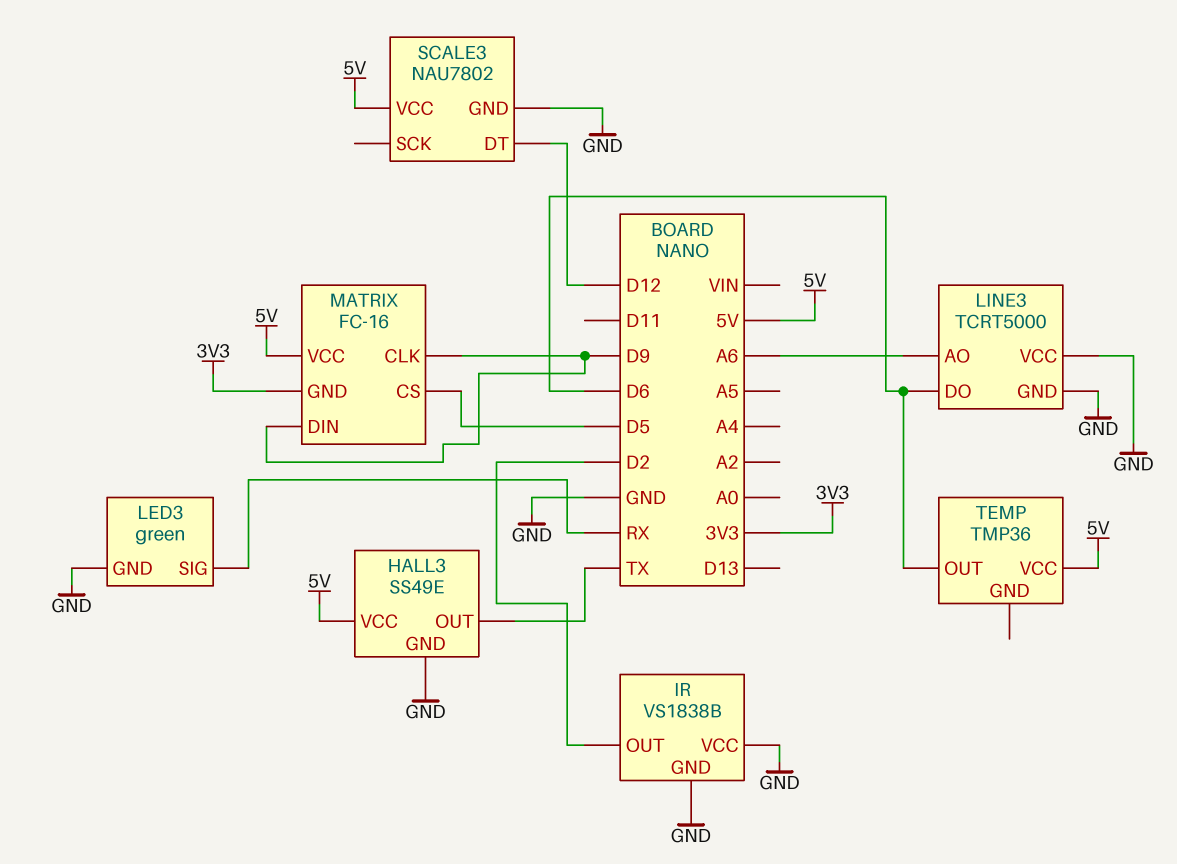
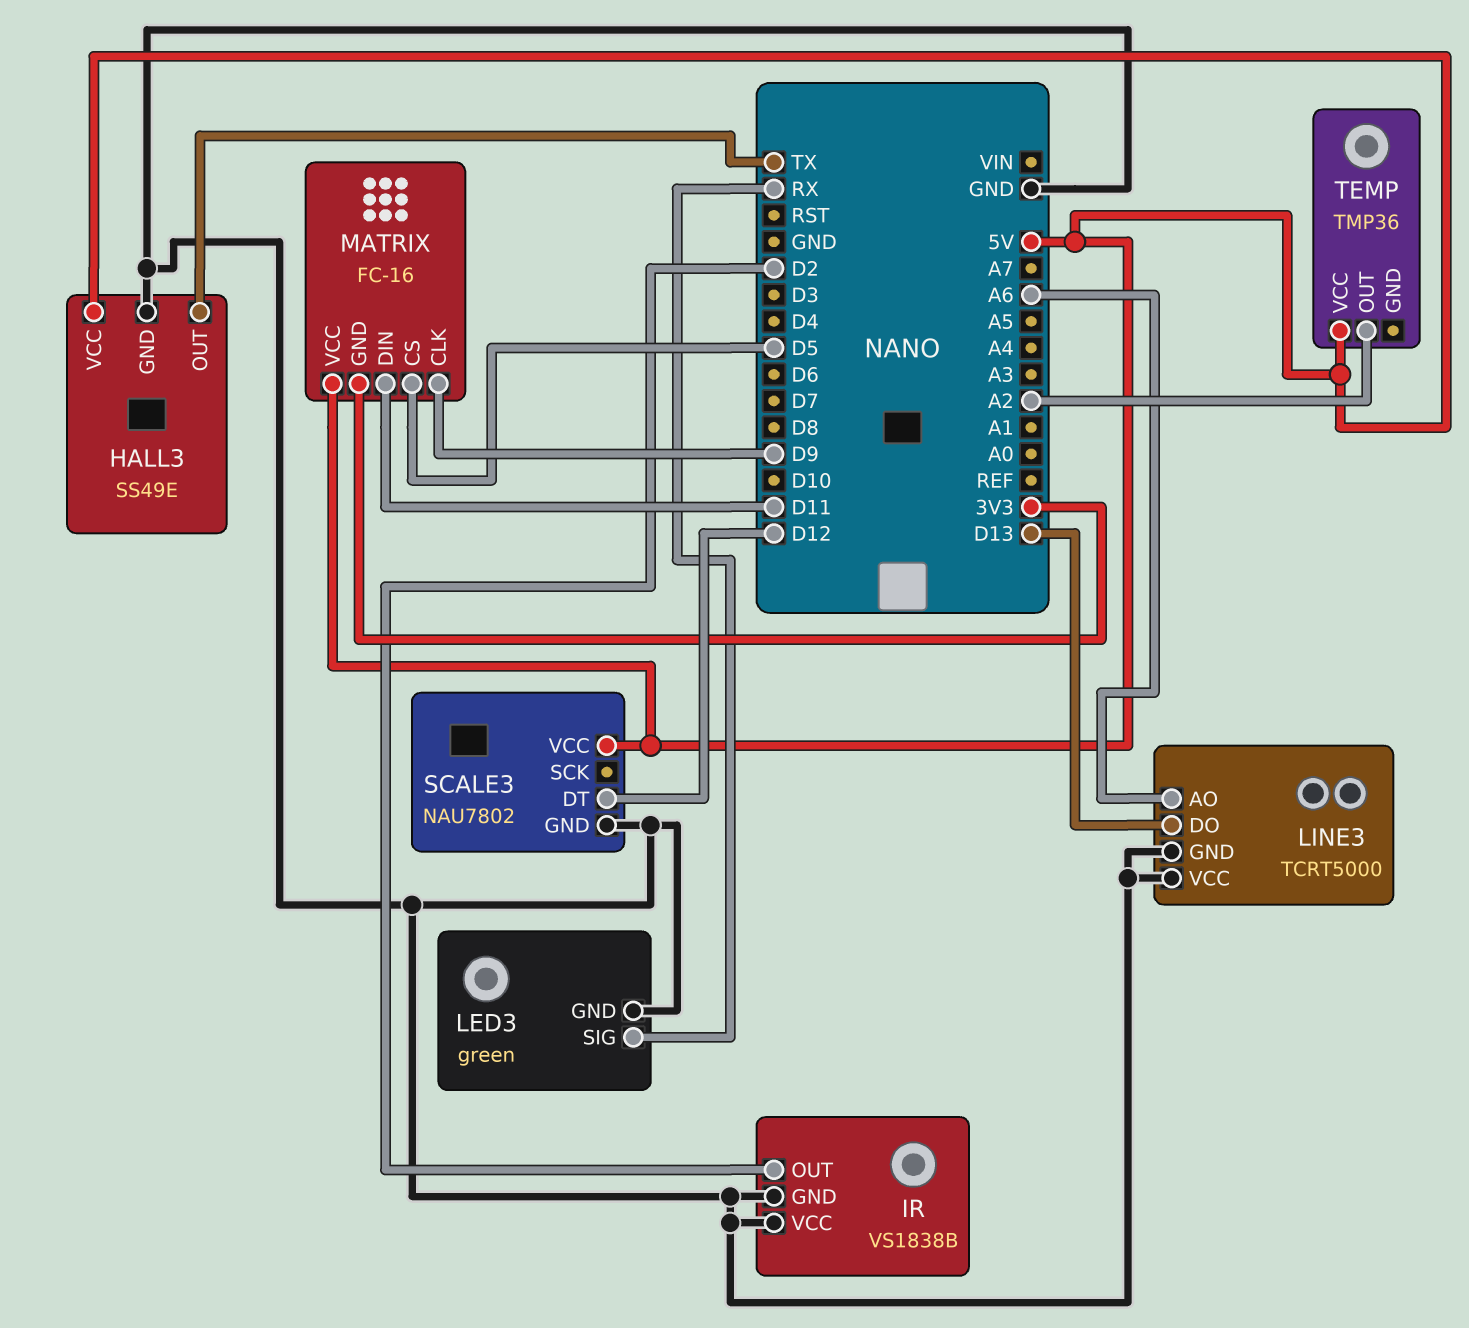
LINE3 pin DO: D6 -> D13
MATRIX pin DIN: D9 -> D11
TEMP pin OUT: D6 -> A2

